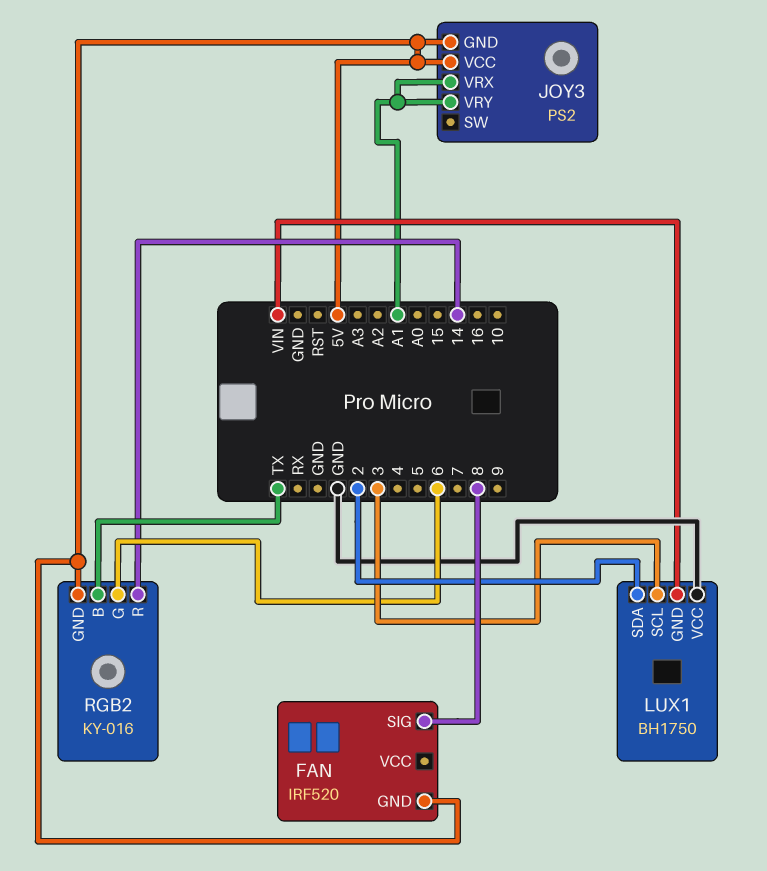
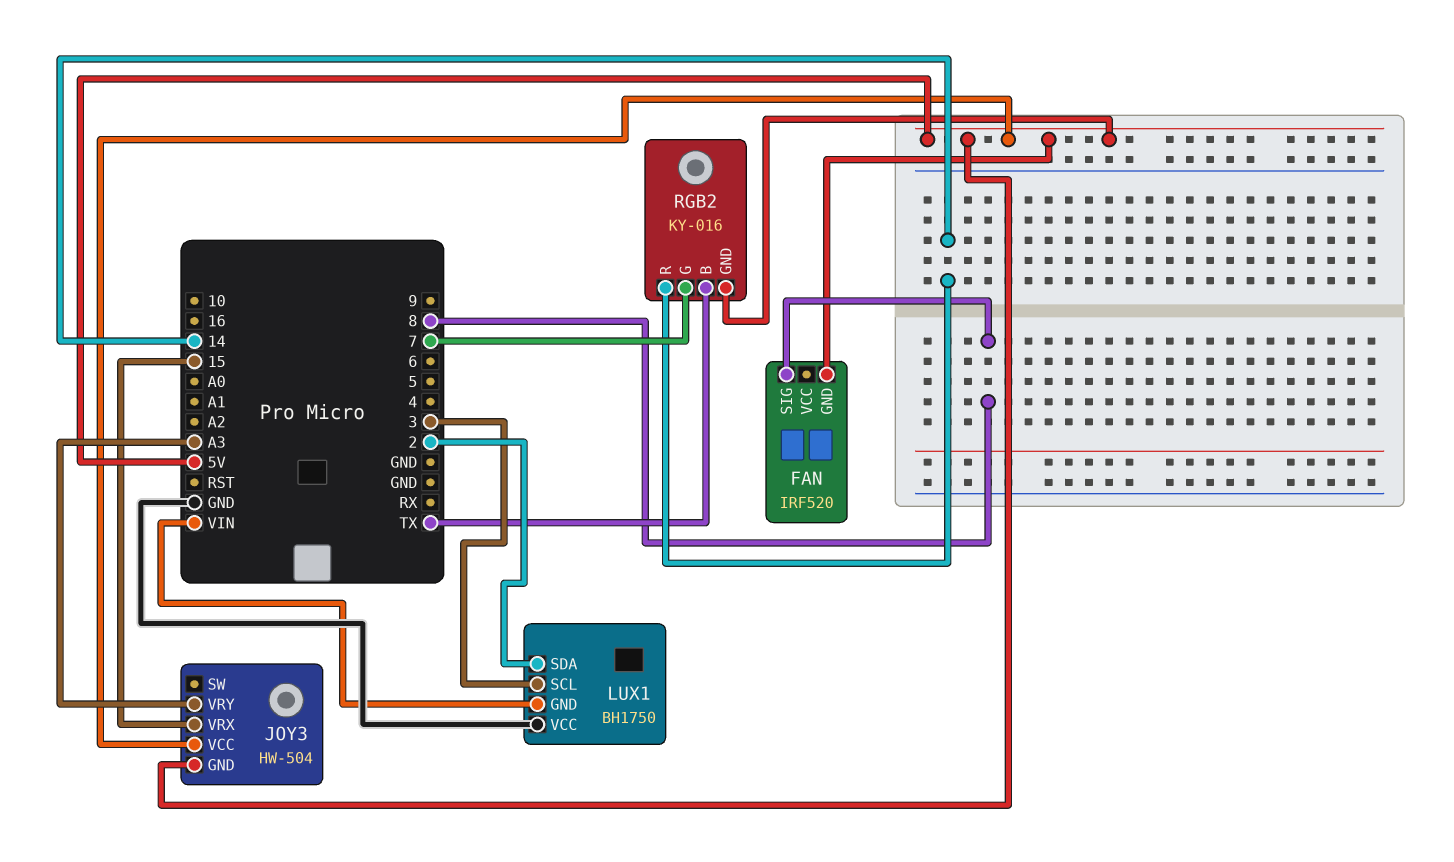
JOY3: PS2 -> HW-504
JOY3 pin VRX: A1 -> 15
JOY3 pin VRY: A1 -> A3
RGB2 pin G: 6 -> 7

